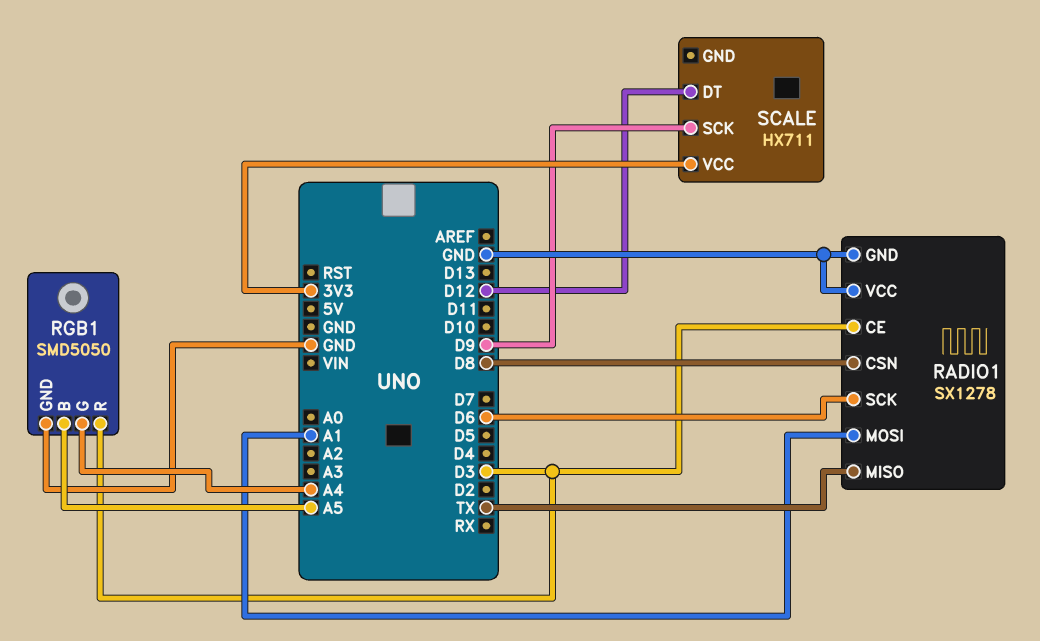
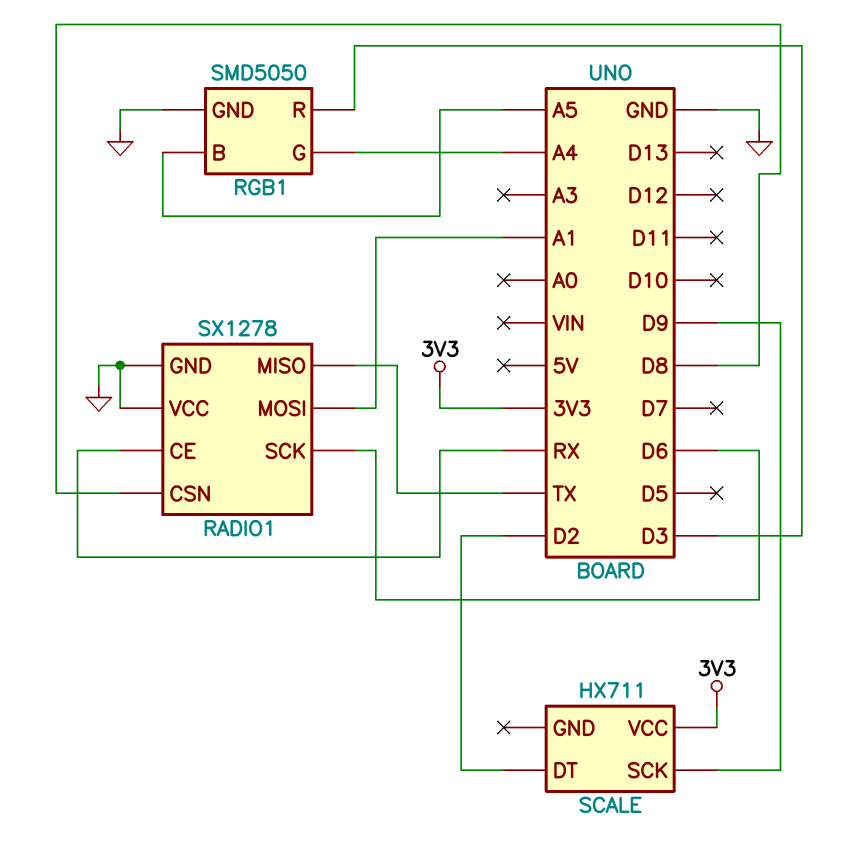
RADIO1 pin CE: D3 -> RX
SCALE pin DT: D12 -> D2

